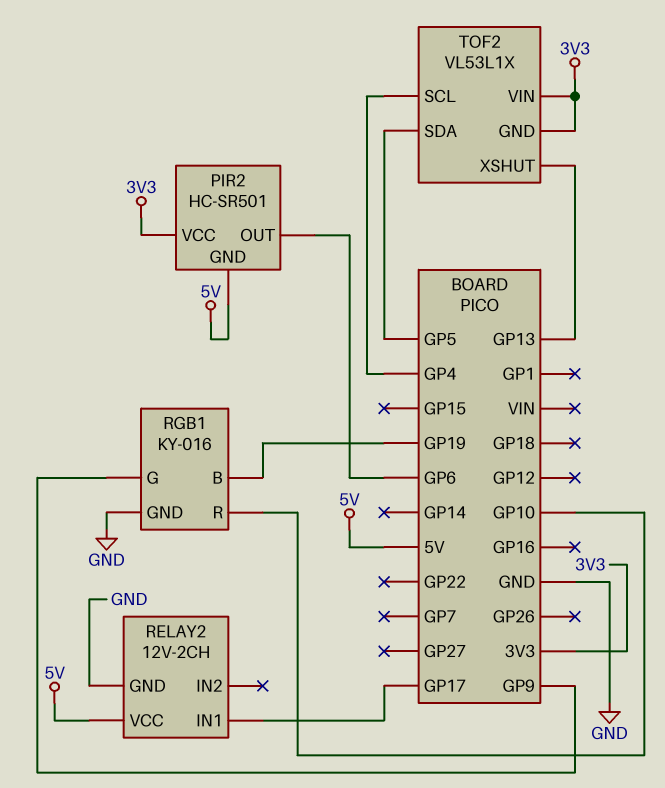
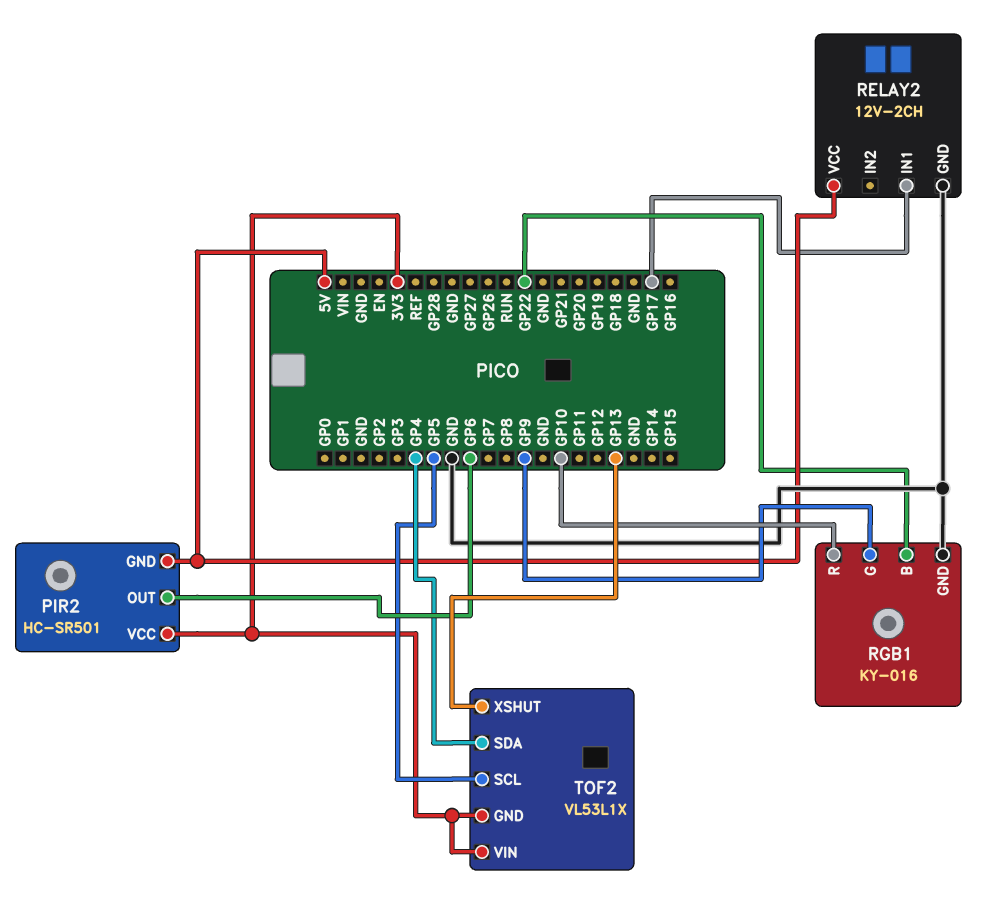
RGB1 pin B: GP19 -> GP22
TOF2 pin SCL: GP4 -> GP5
TOF2 pin SDA: GP5 -> GP4

